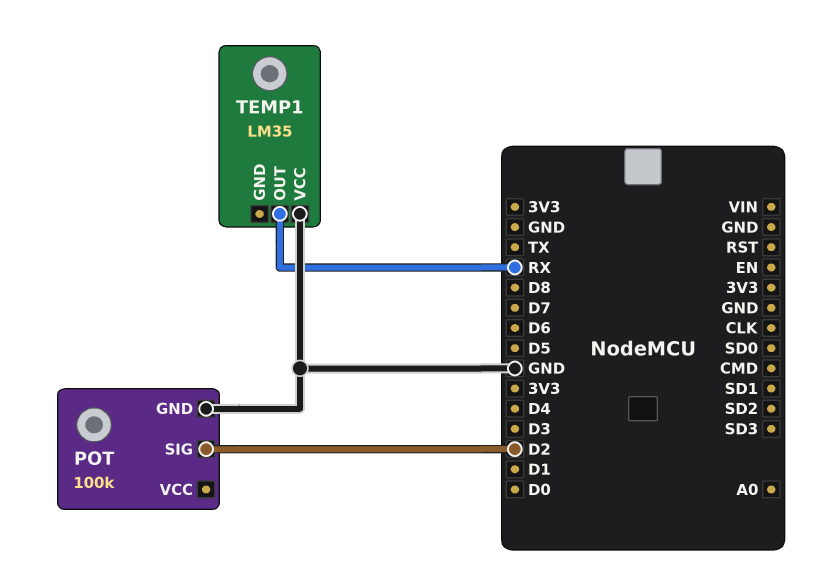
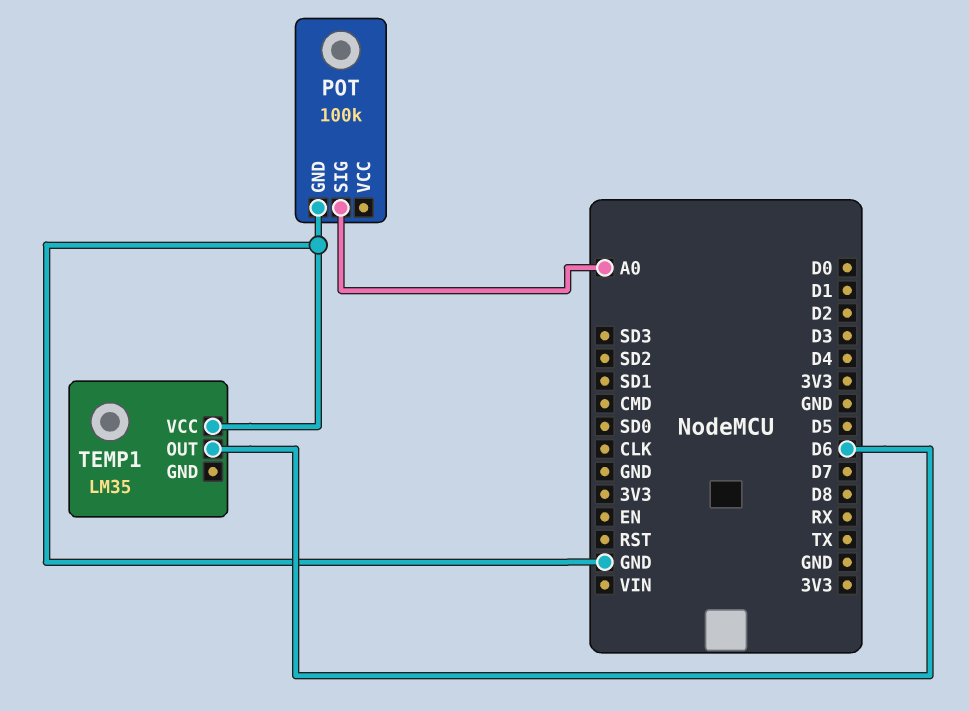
POT pin SIG: D2 -> A0
TEMP1 pin OUT: RX -> D6

